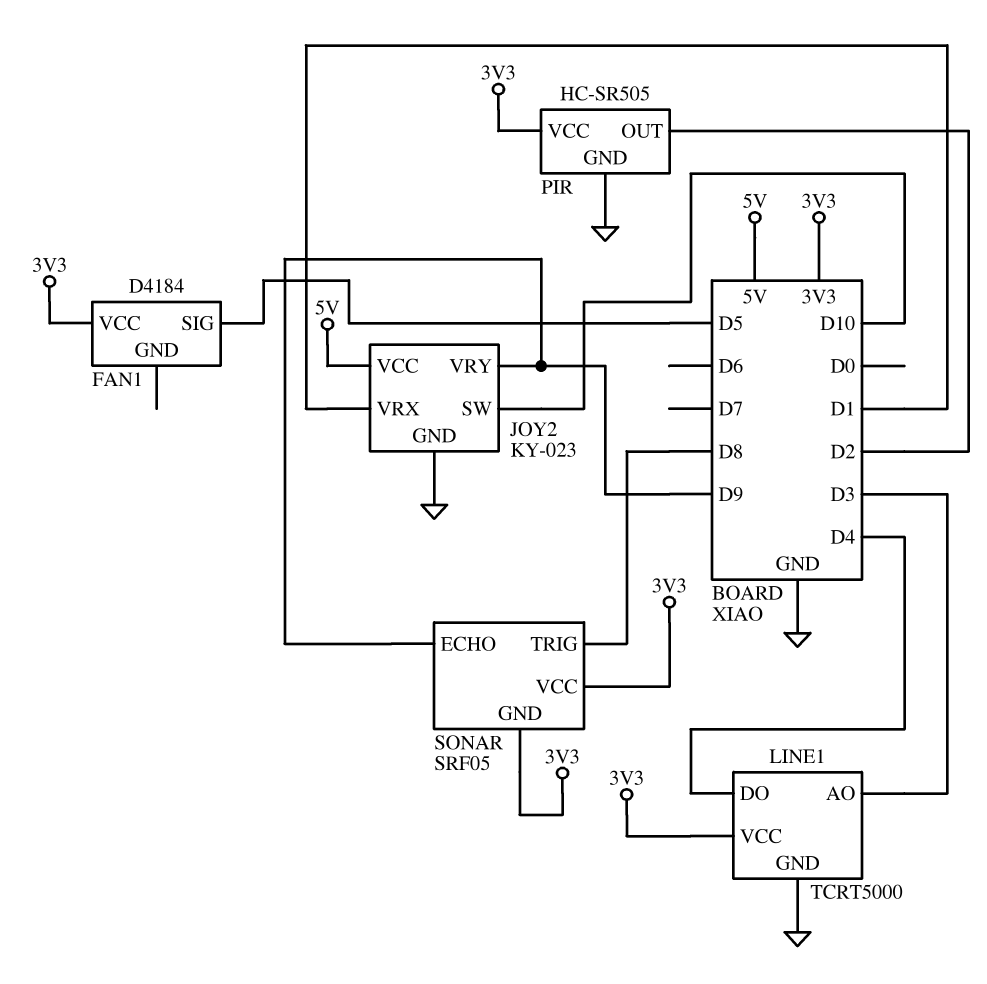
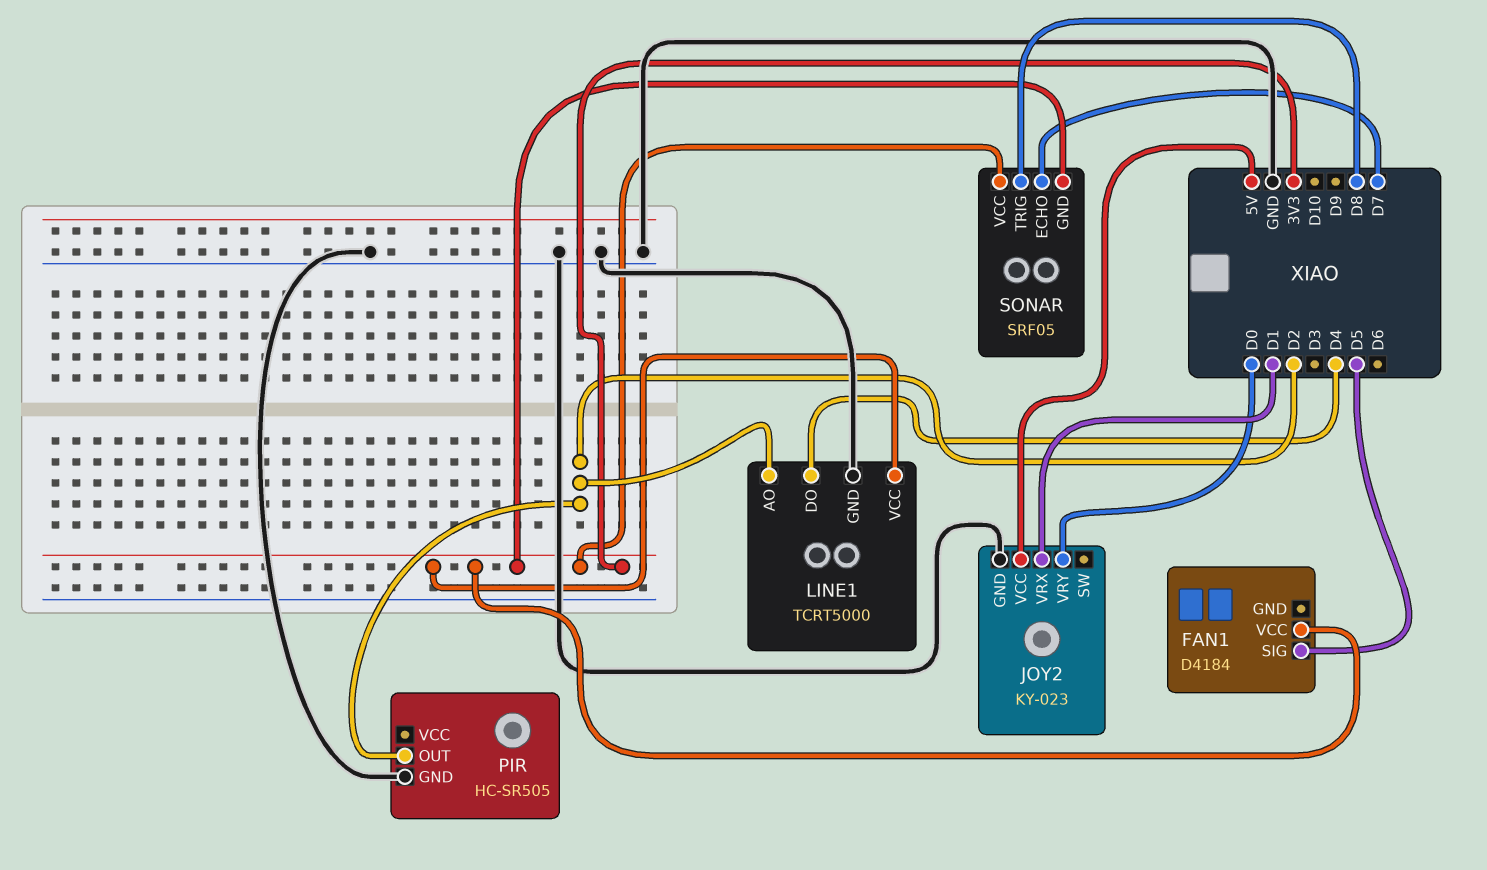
JOY2 pin SW: D10 -> none
JOY2 pin VRY: D9 -> D0
LINE1 pin AO: D3 -> D2
PIR pin VCC: 3V3 -> none
SONAR pin ECHO: D9 -> D7

